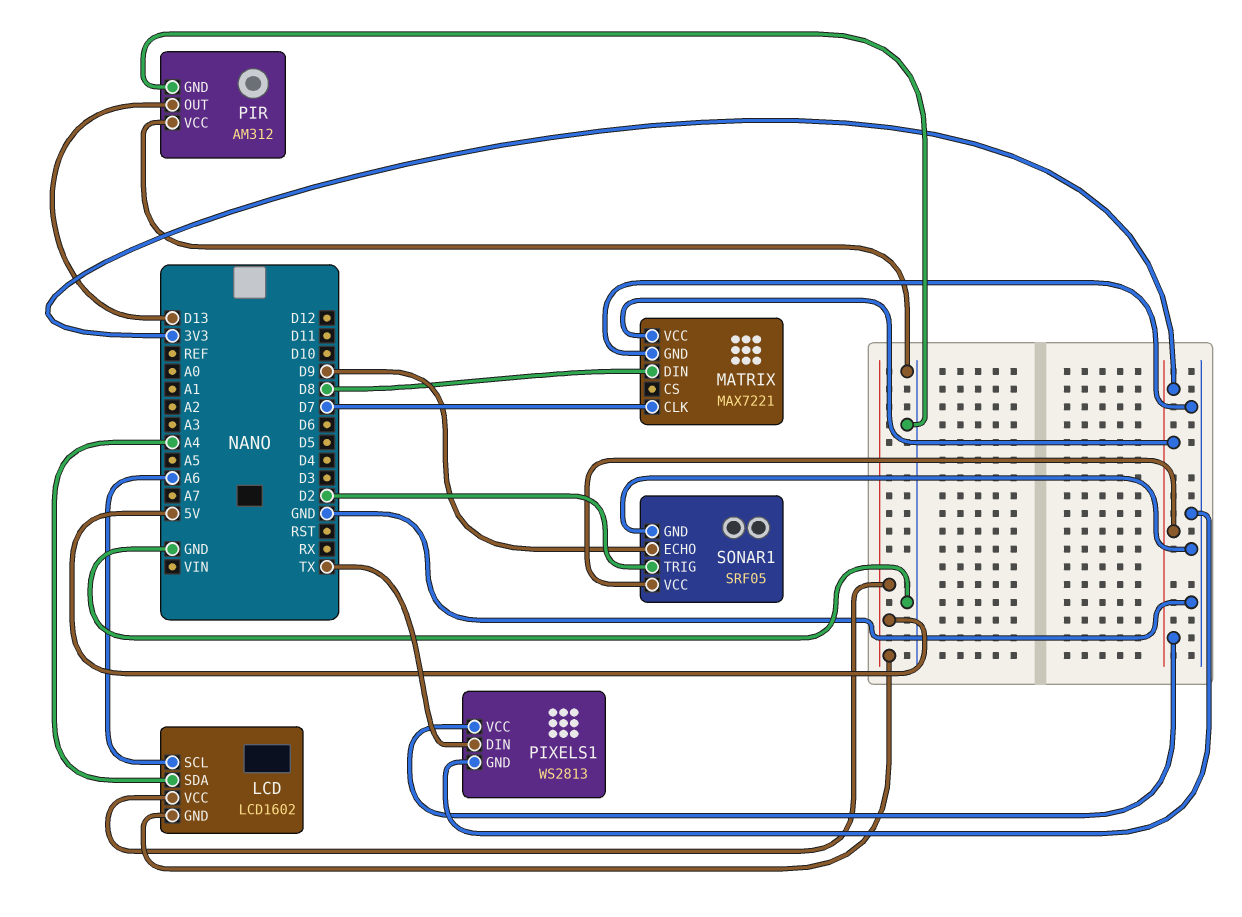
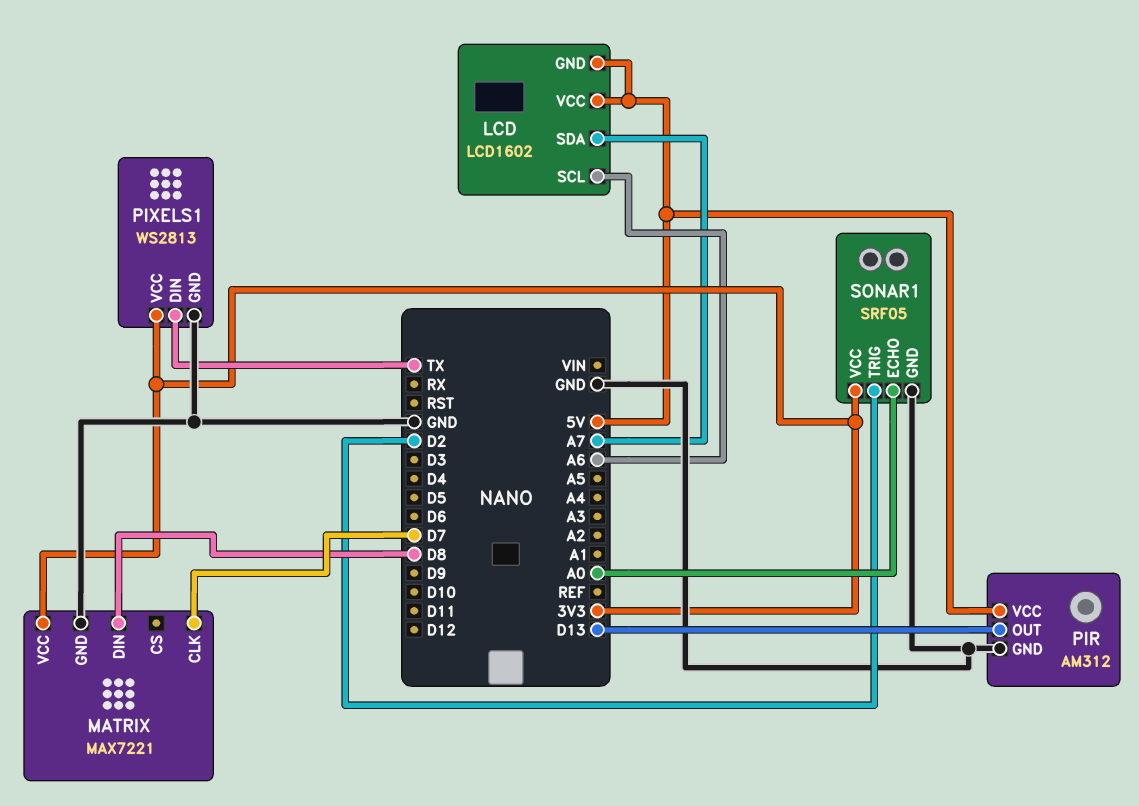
LCD pin SDA: A4 -> A7
PIR pin VCC: GND -> 5V
SONAR1 pin ECHO: D9 -> A0

